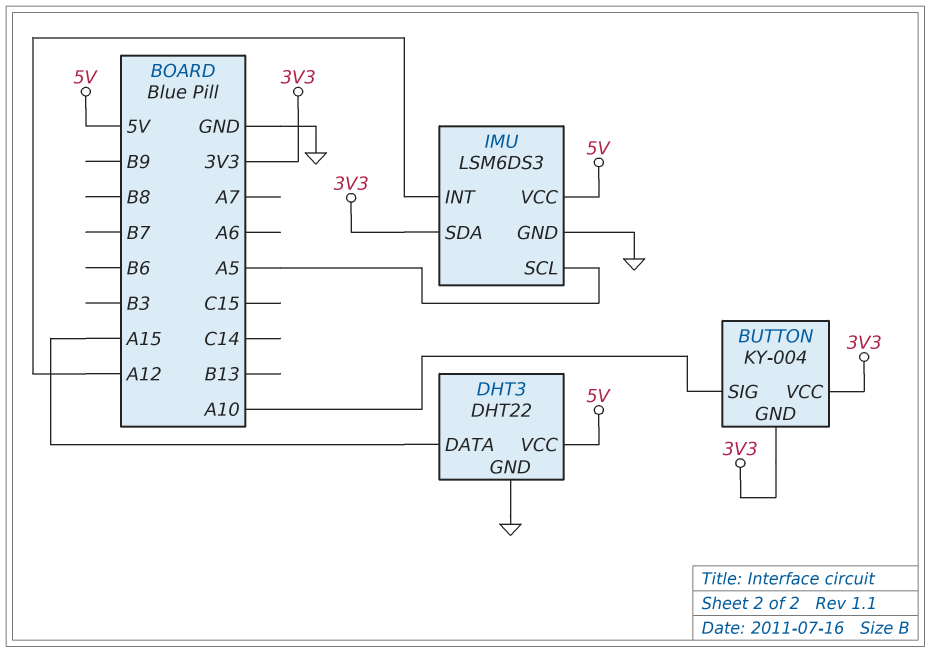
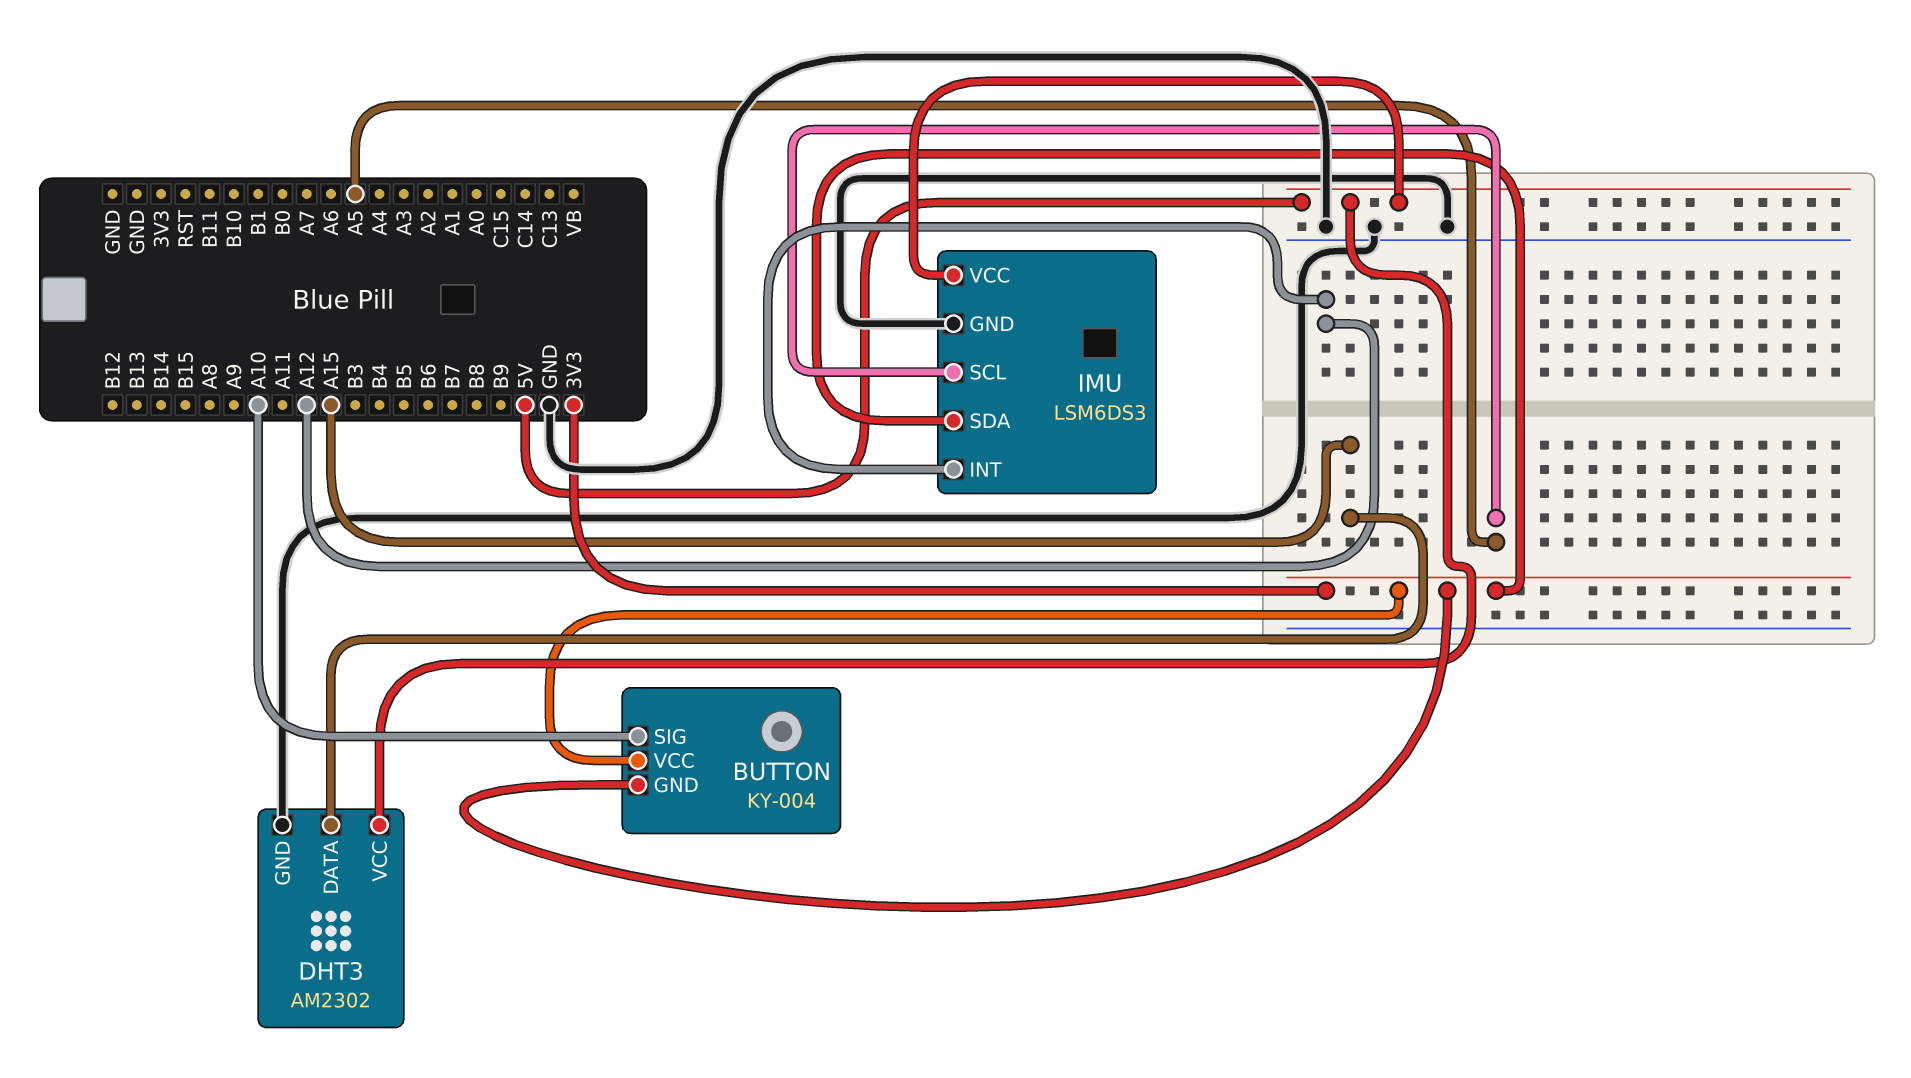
DHT3: DHT22 -> AM2302

